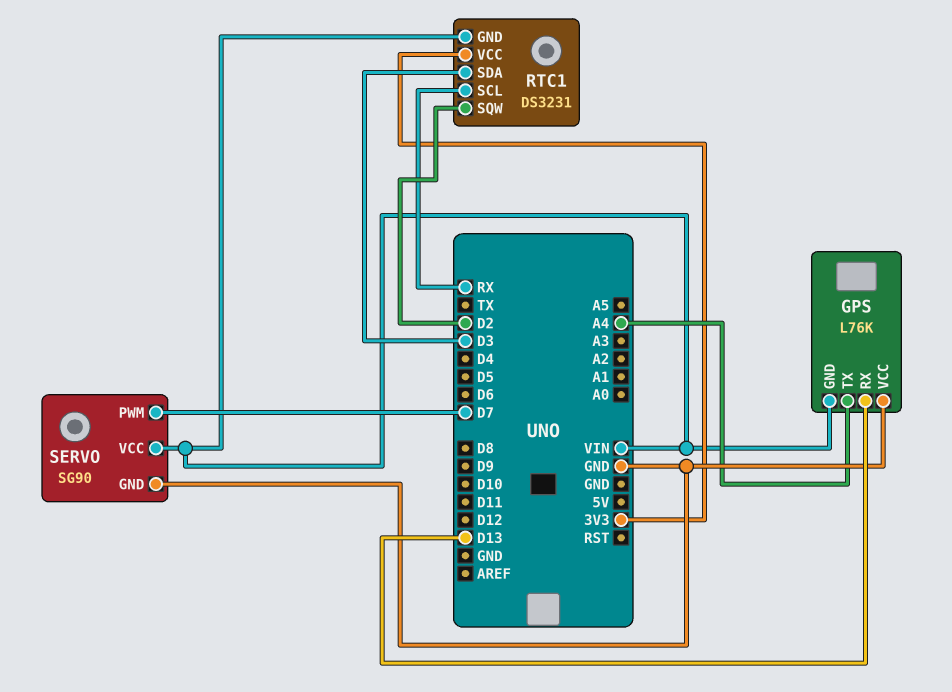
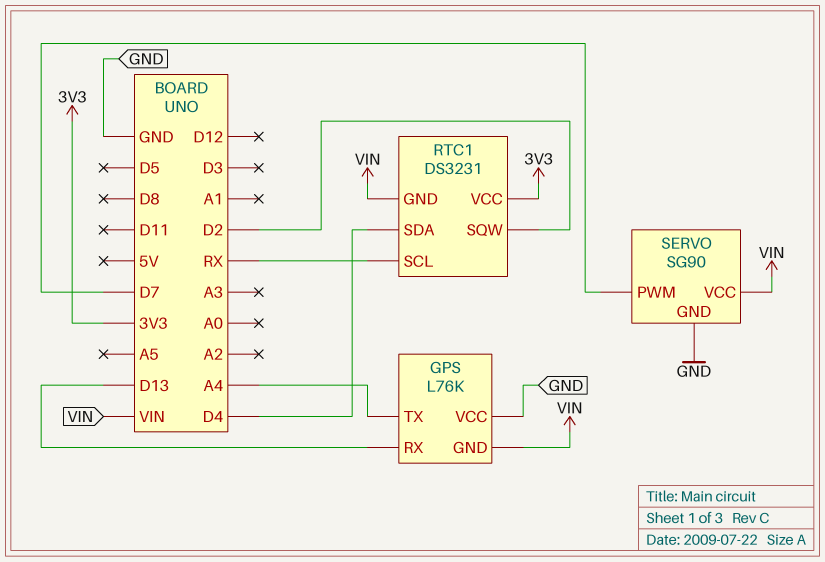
RTC1 pin SDA: D3 -> D4

